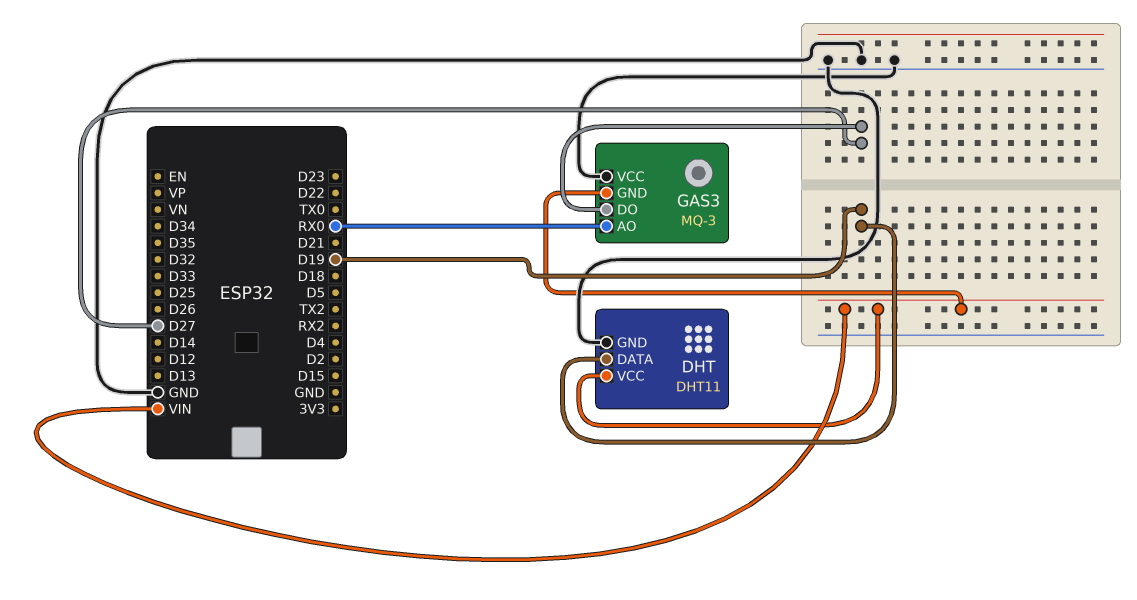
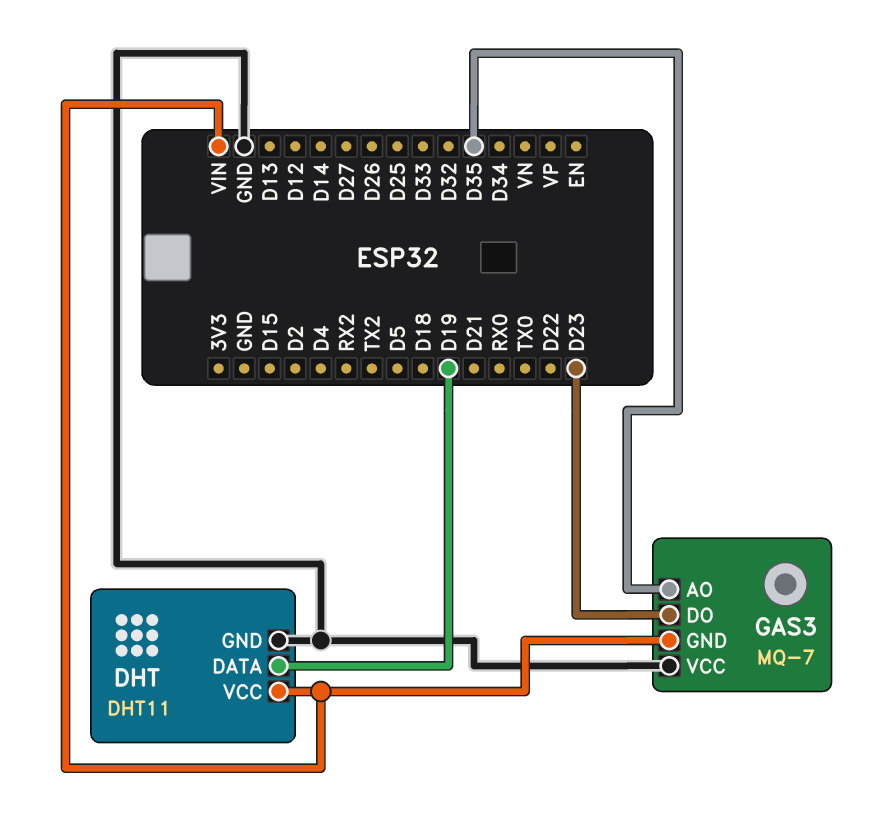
GAS3: MQ-3 -> MQ-7
GAS3 pin AO: RX0 -> D35
GAS3 pin DO: D27 -> D23

